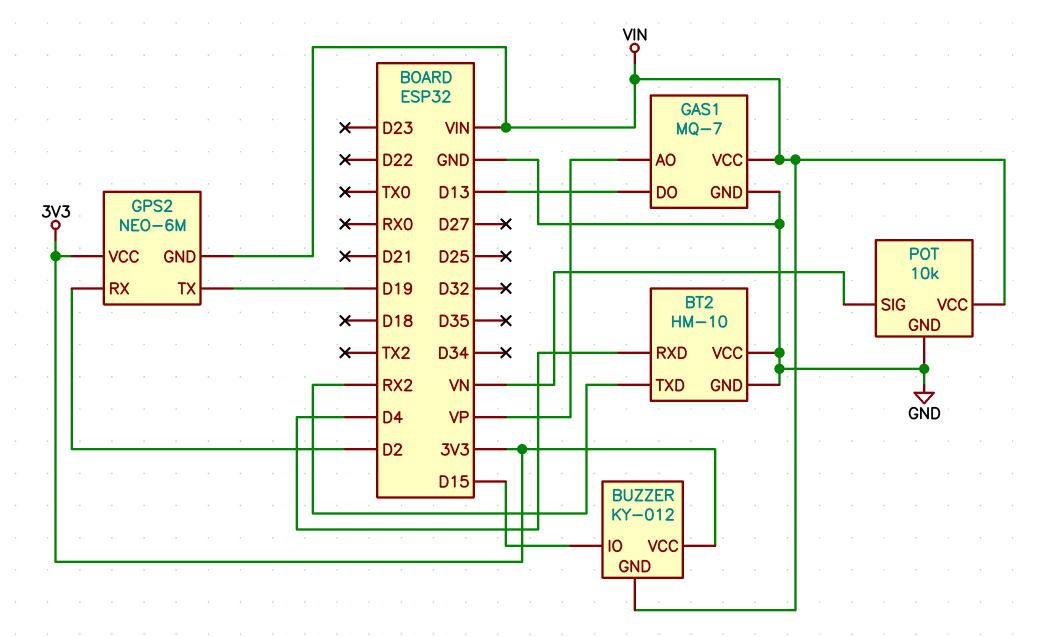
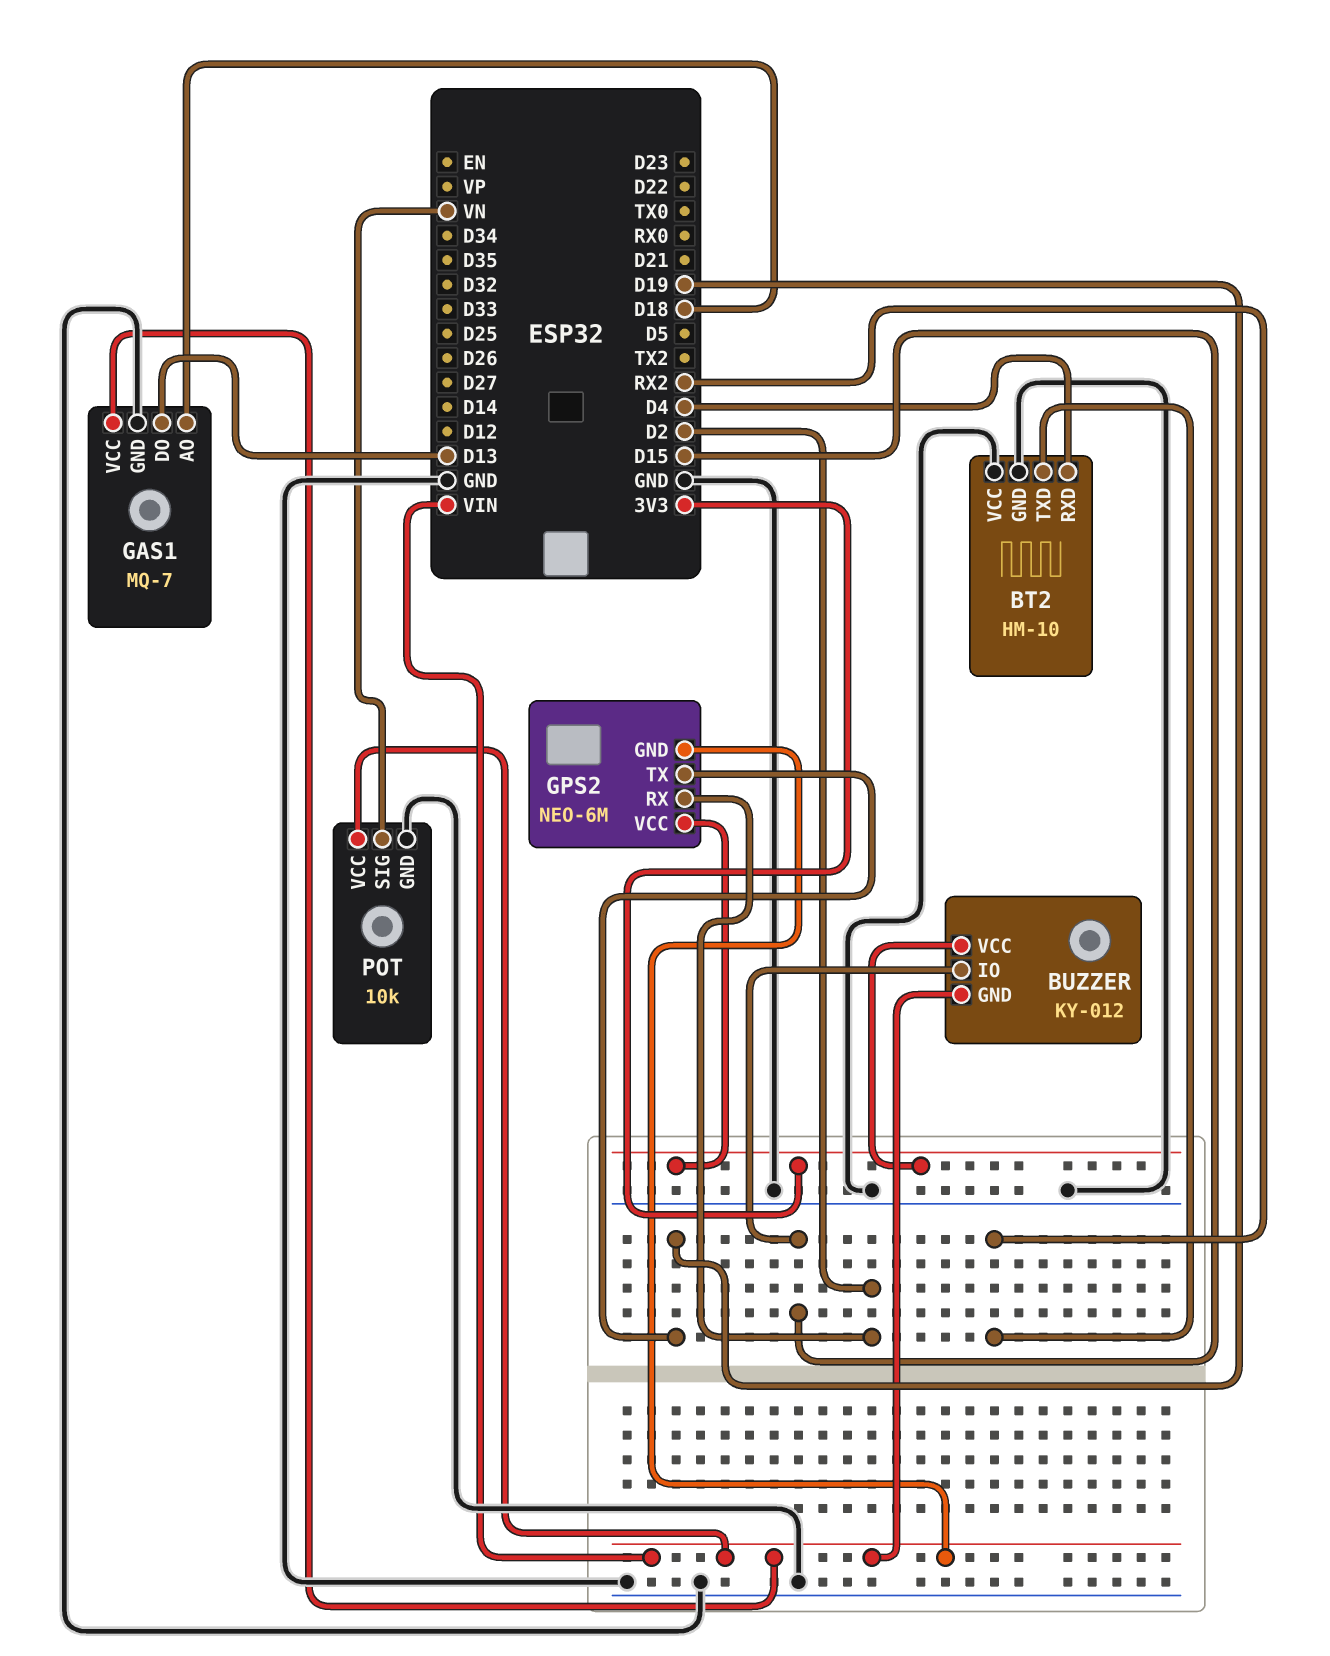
GAS1 pin AO: VP -> D18

